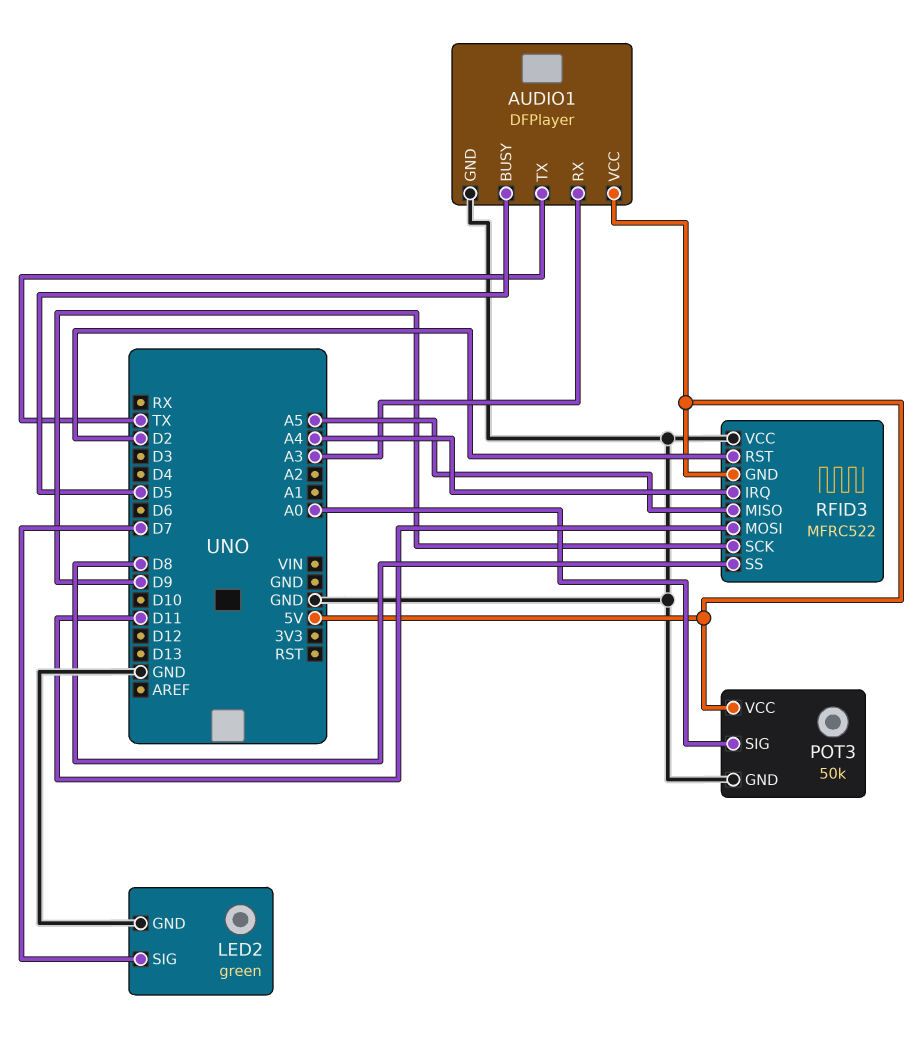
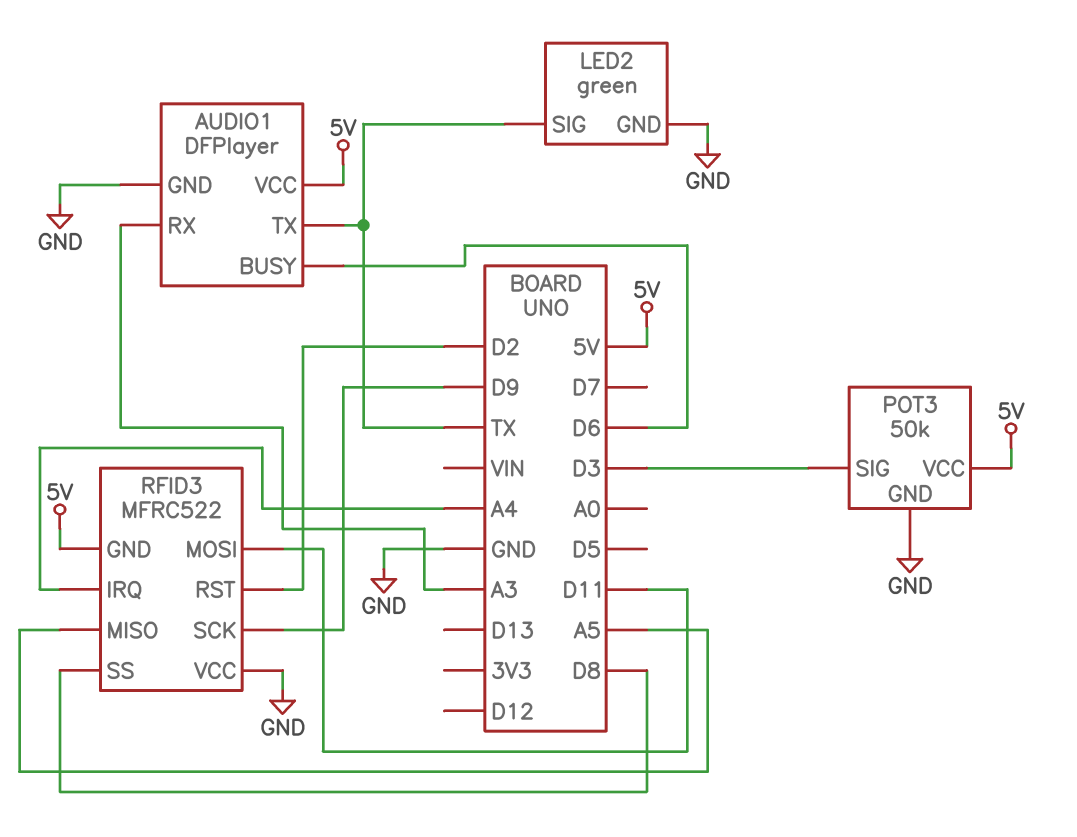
AUDIO1 pin BUSY: D5 -> D6
LED2 pin SIG: D7 -> TX
POT3 pin SIG: A0 -> D3

